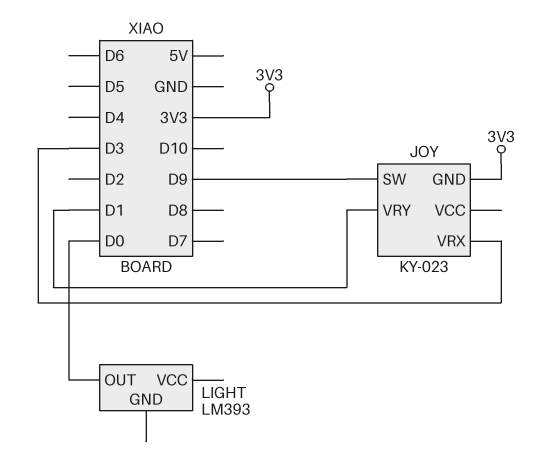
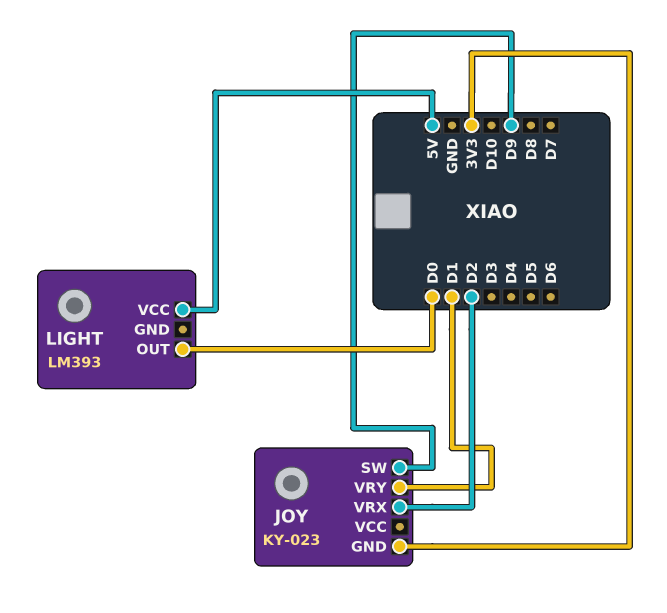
JOY pin VRX: D3 -> D2
LIGHT pin VCC: none -> 5V

